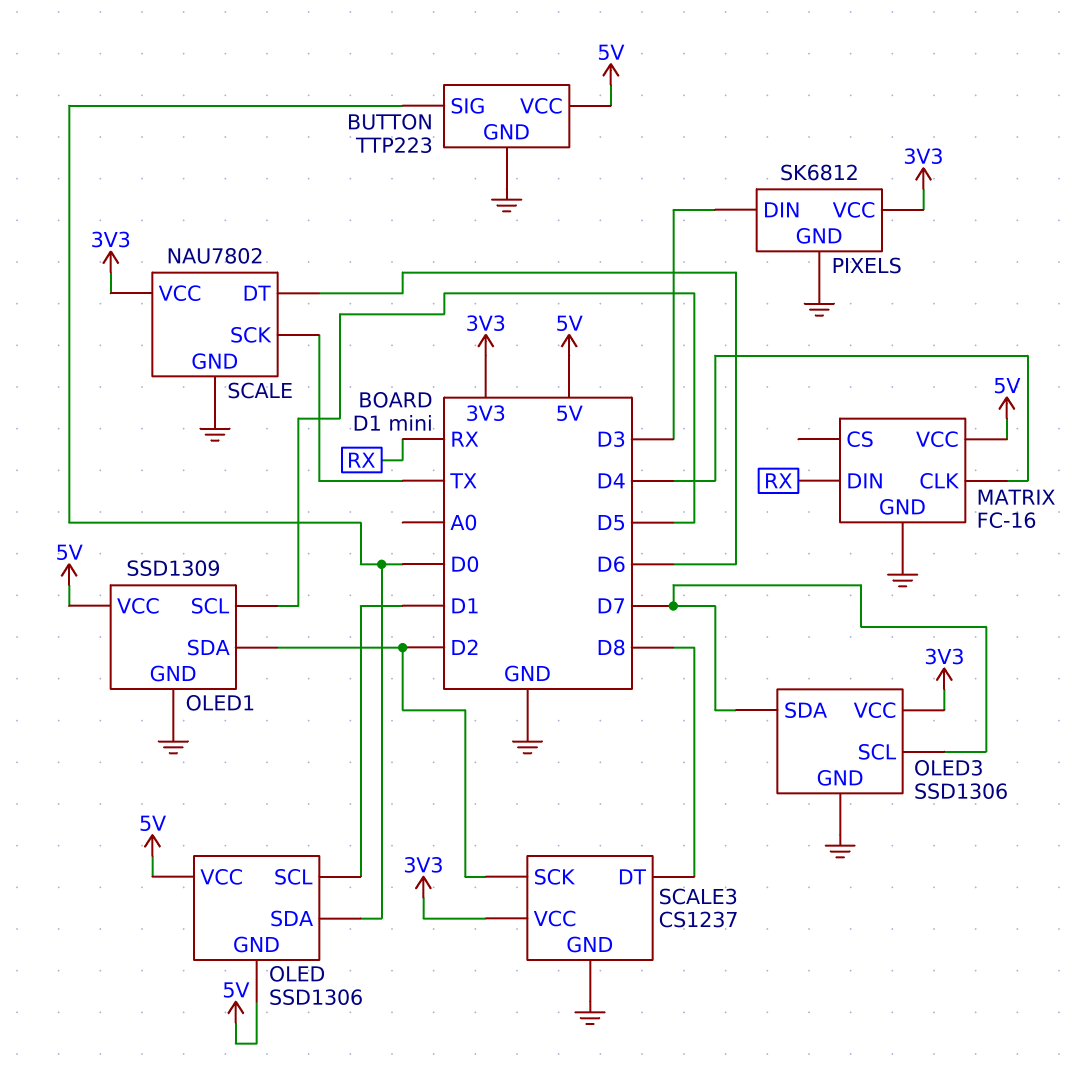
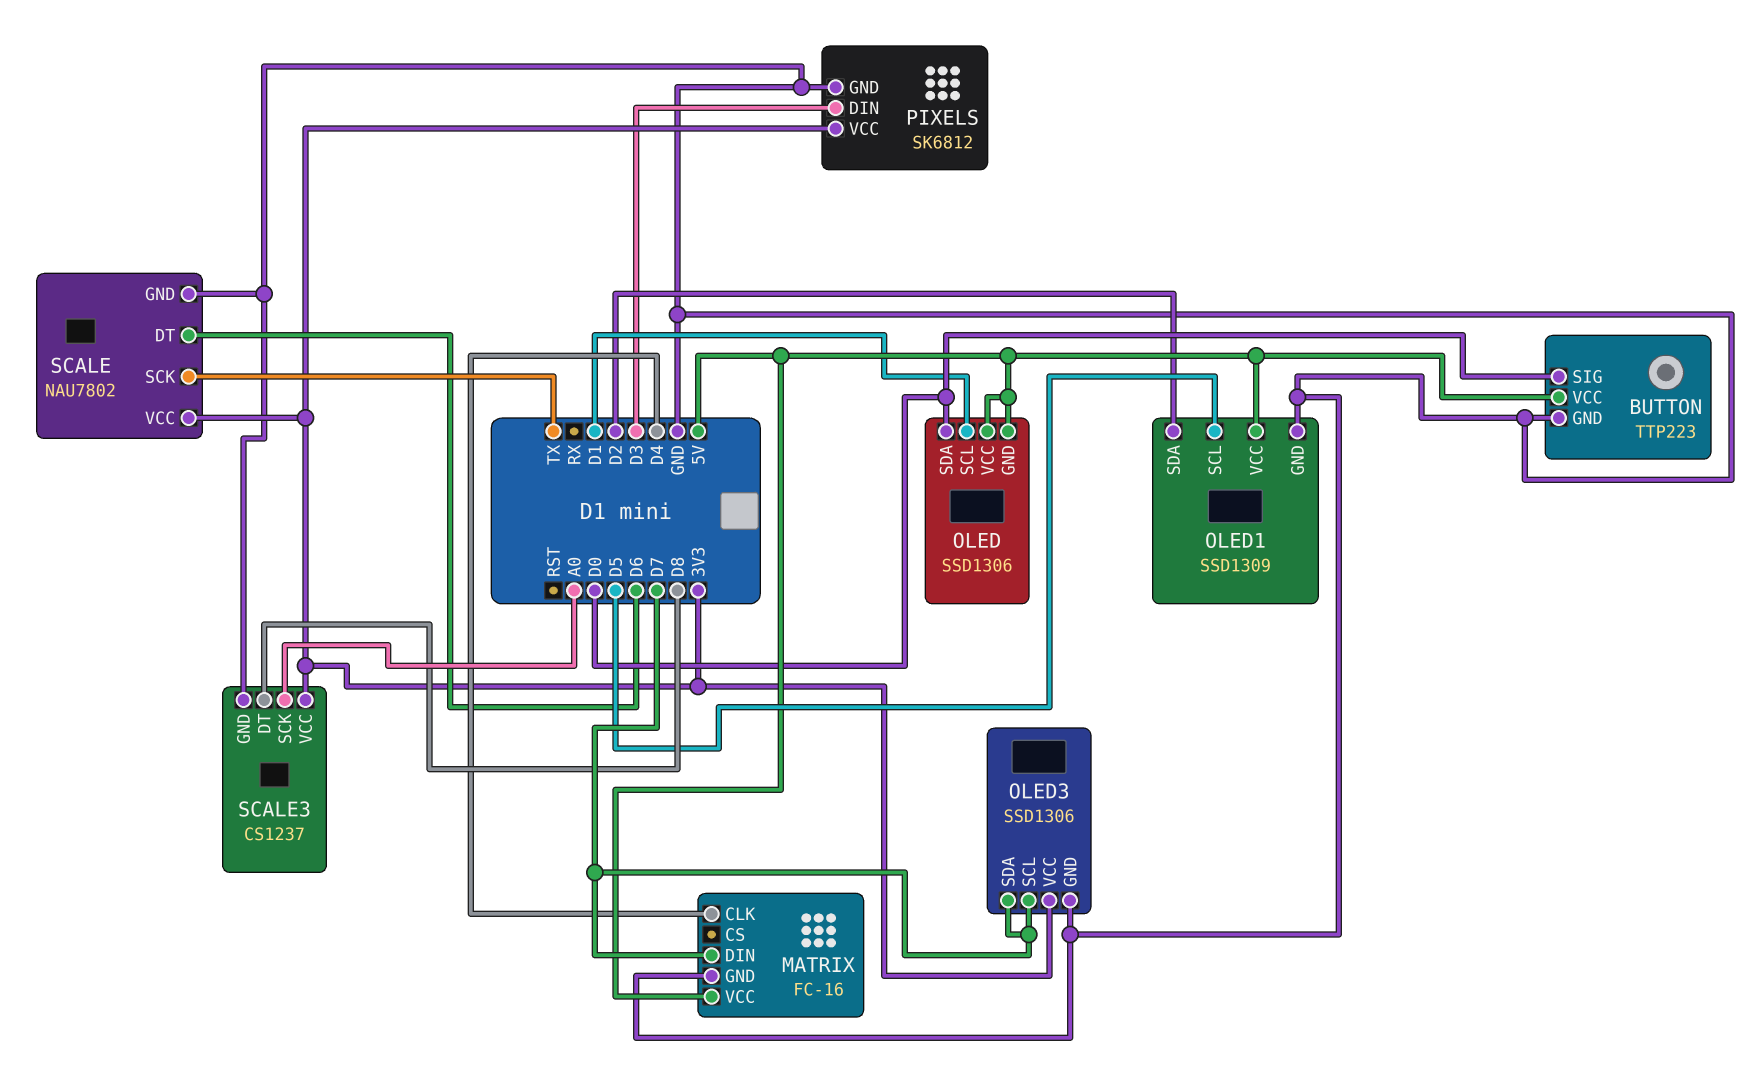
MATRIX pin DIN: RX -> D7
SCALE3 pin SCK: D2 -> A0

